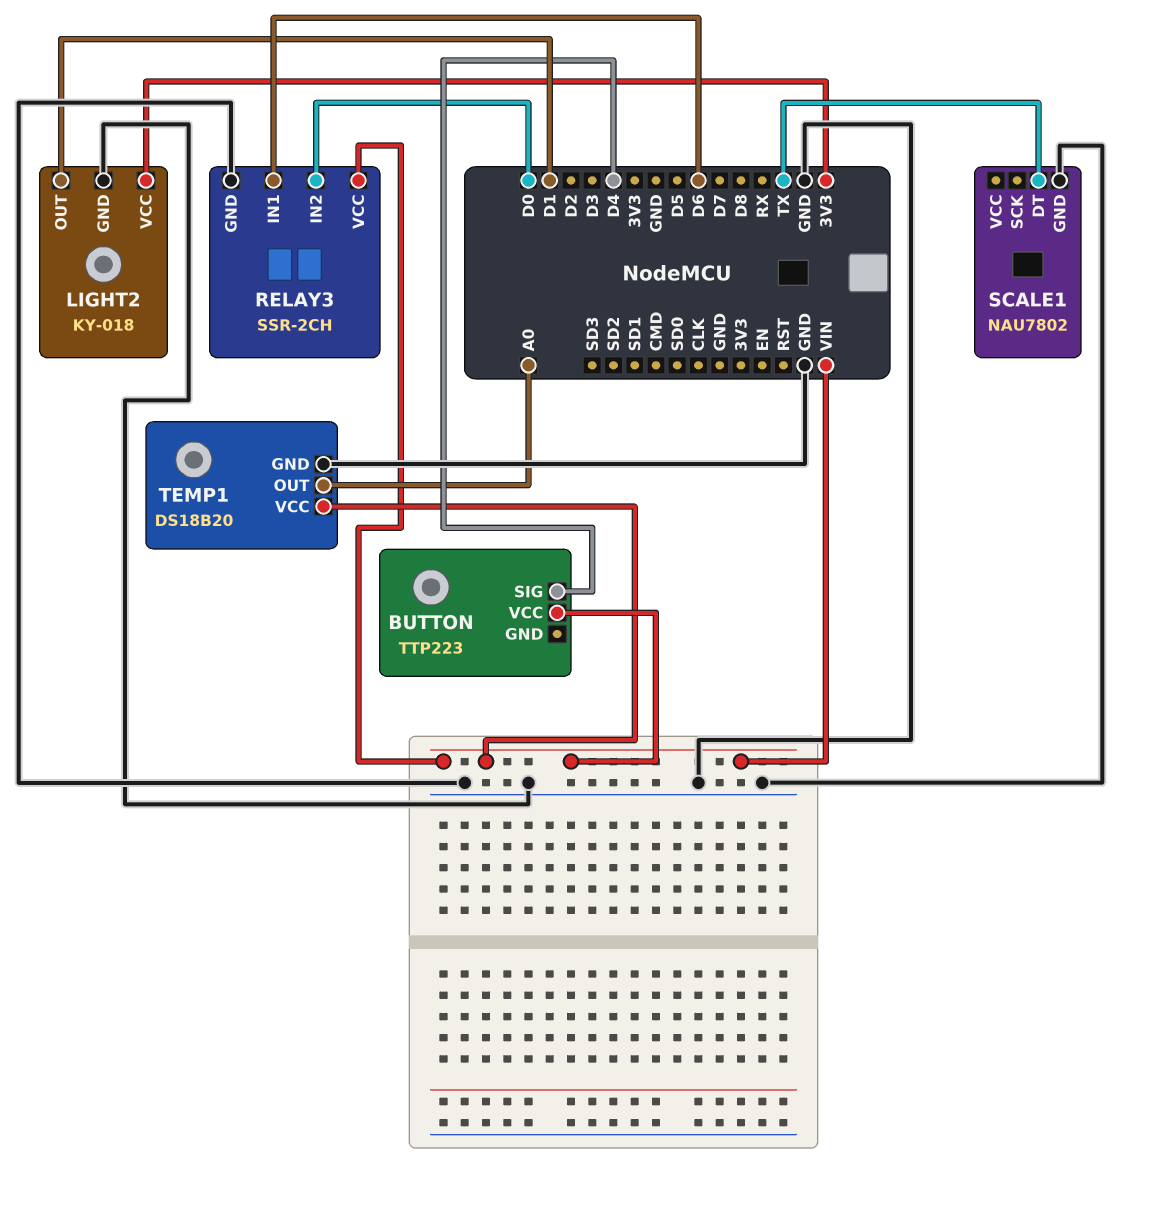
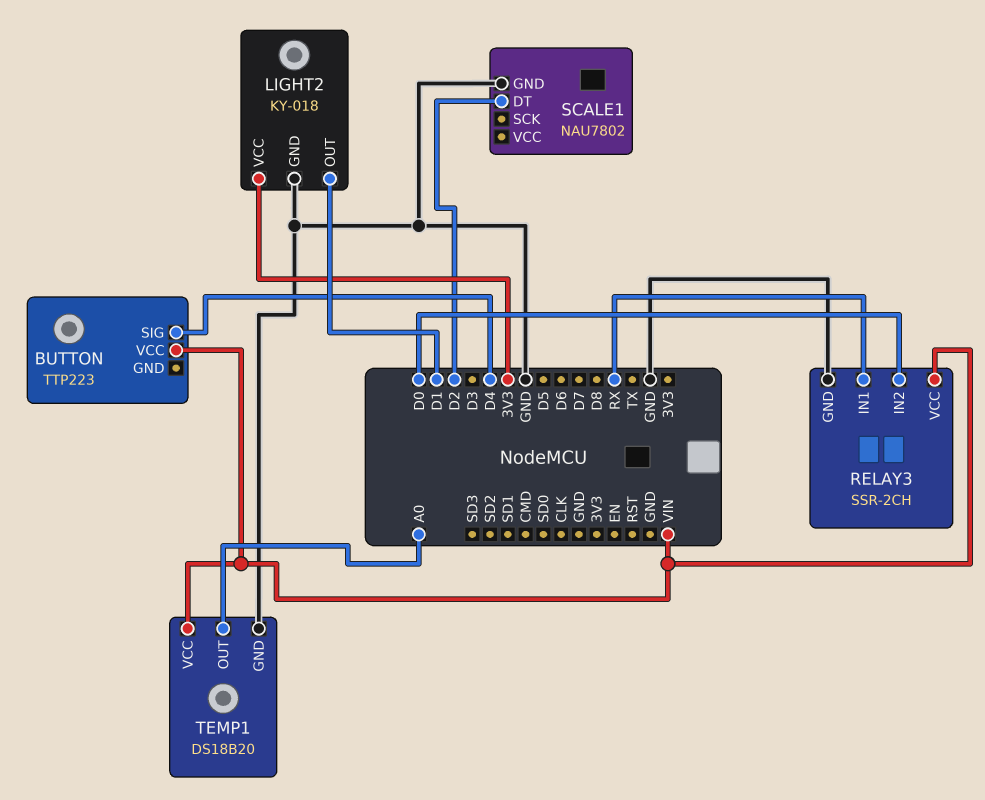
RELAY3 pin IN1: D6 -> RX
SCALE1 pin DT: TX -> D2

